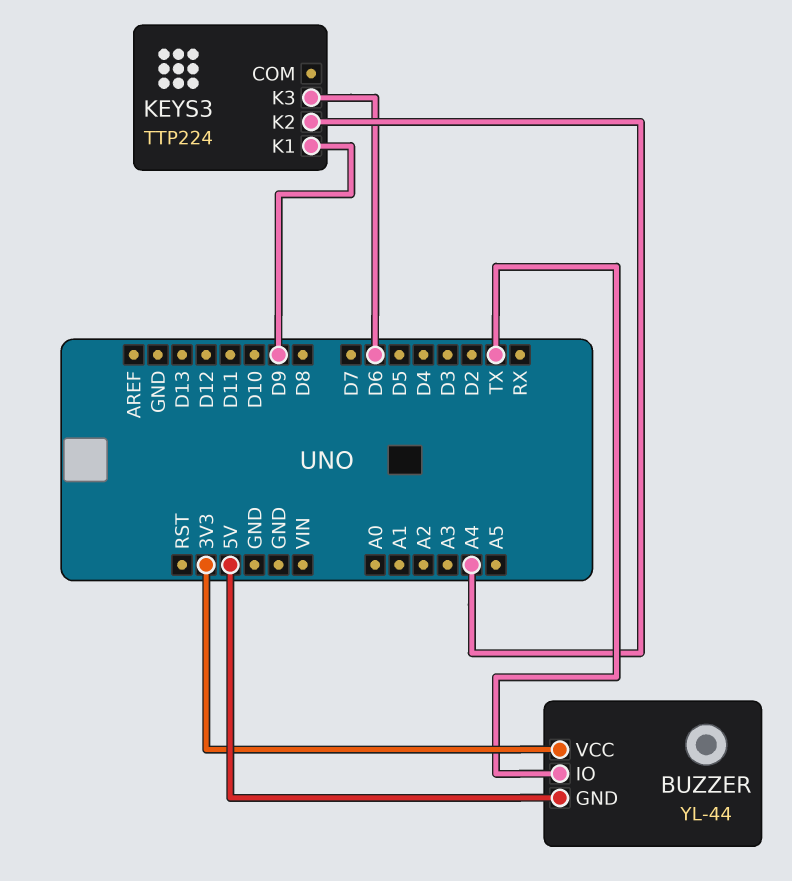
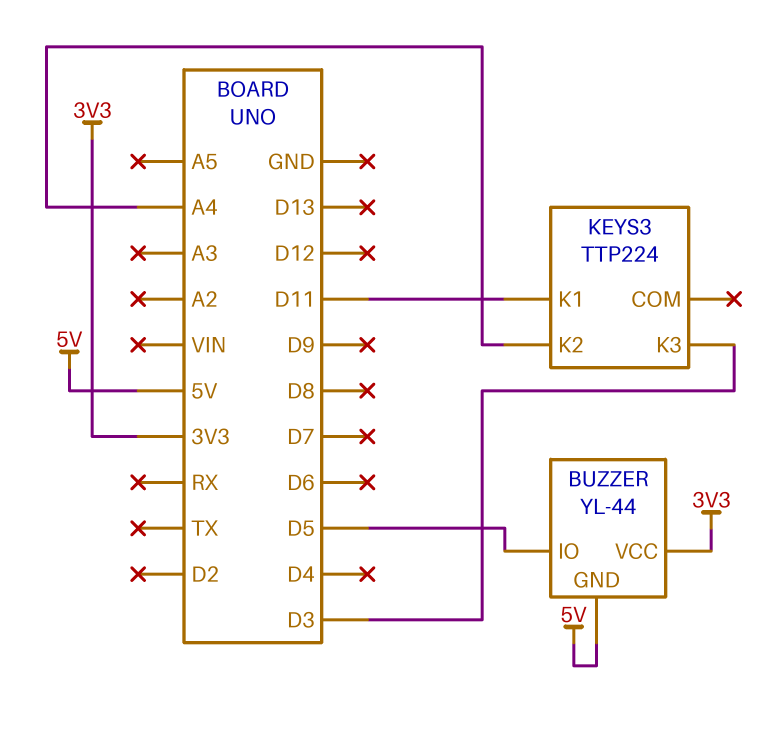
BUZZER pin IO: TX -> D5
KEYS3 pin K1: D9 -> D11
KEYS3 pin K3: D6 -> D3

